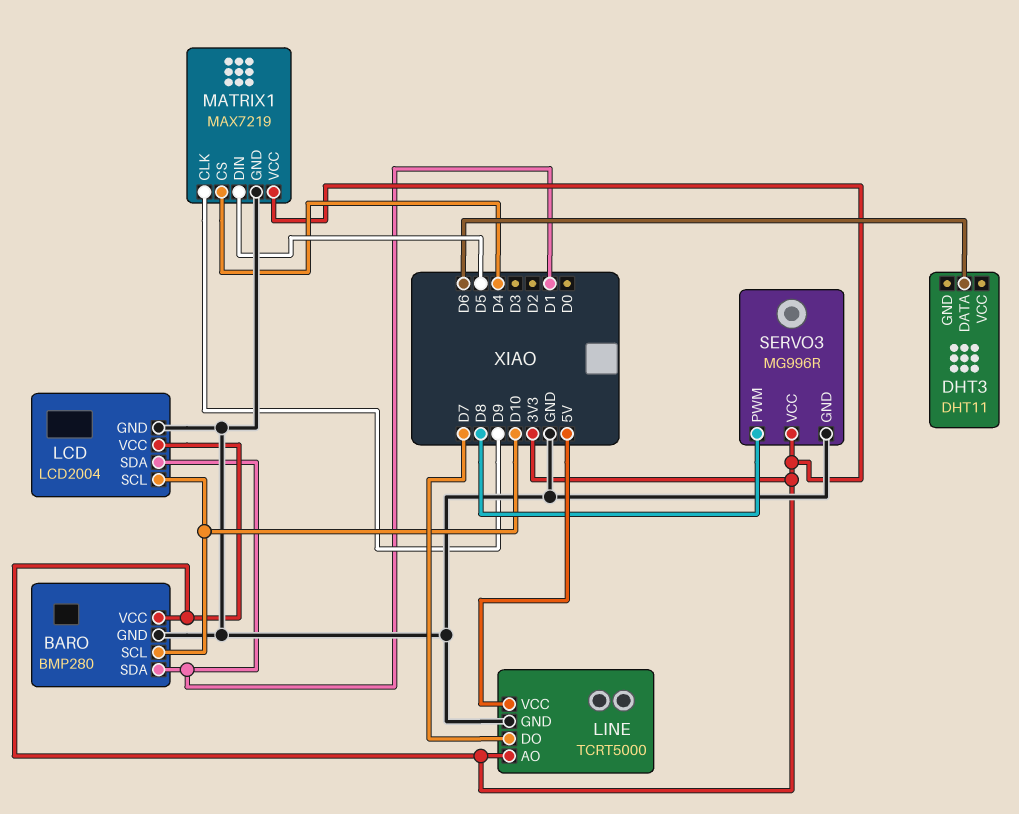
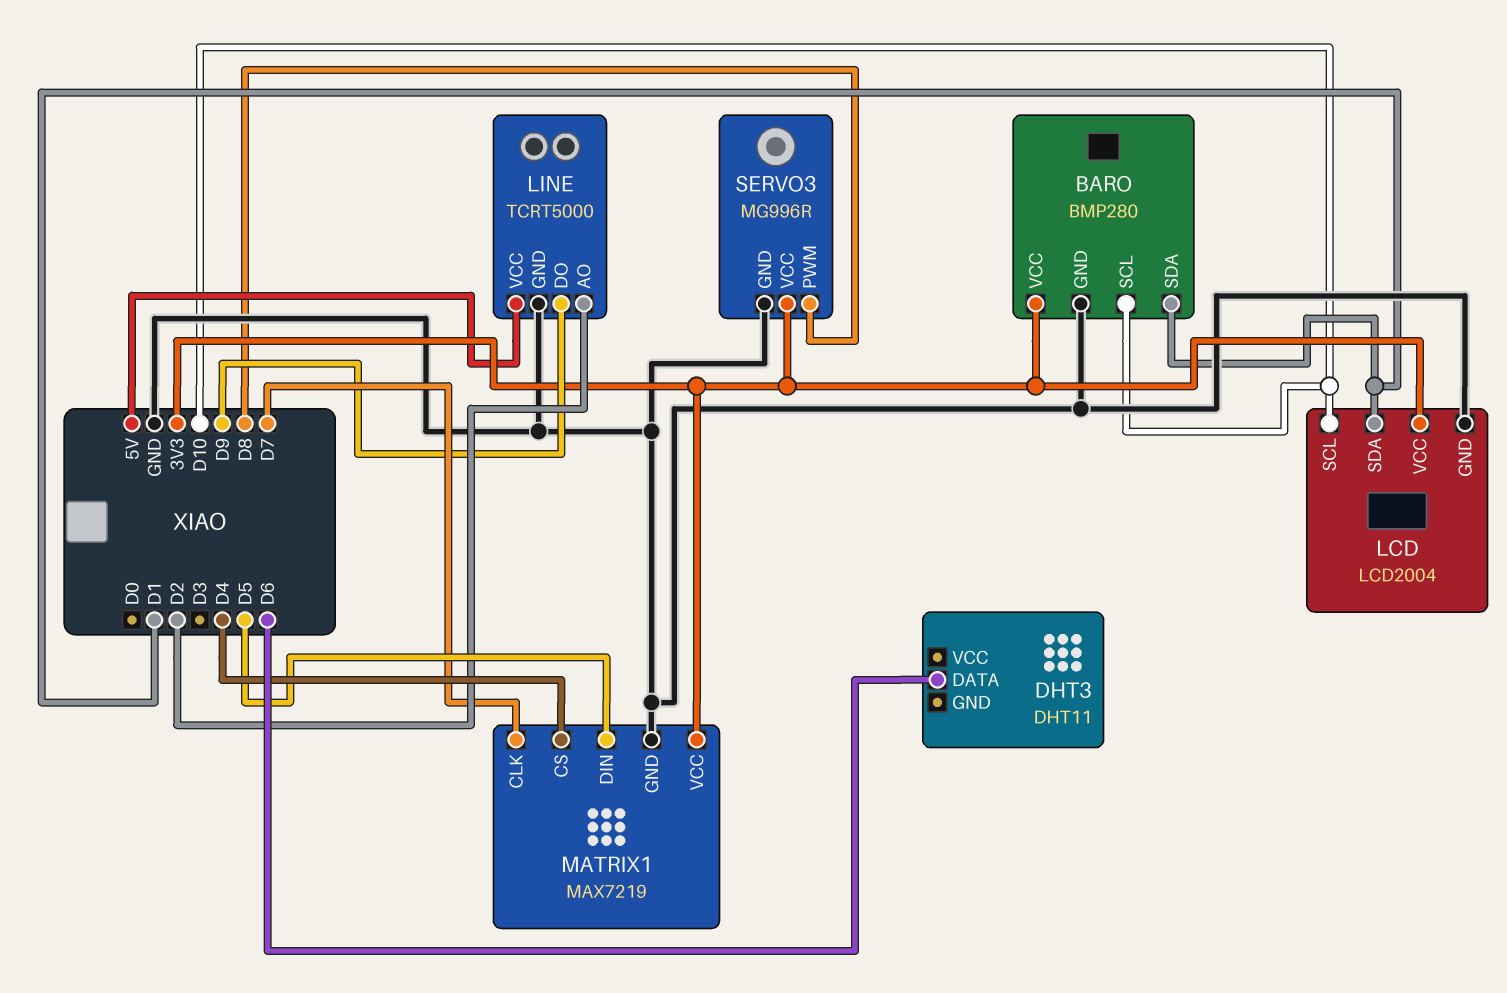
LINE pin AO: 3V3 -> D2
LINE pin DO: D7 -> D9
MATRIX1 pin CLK: D9 -> D7

